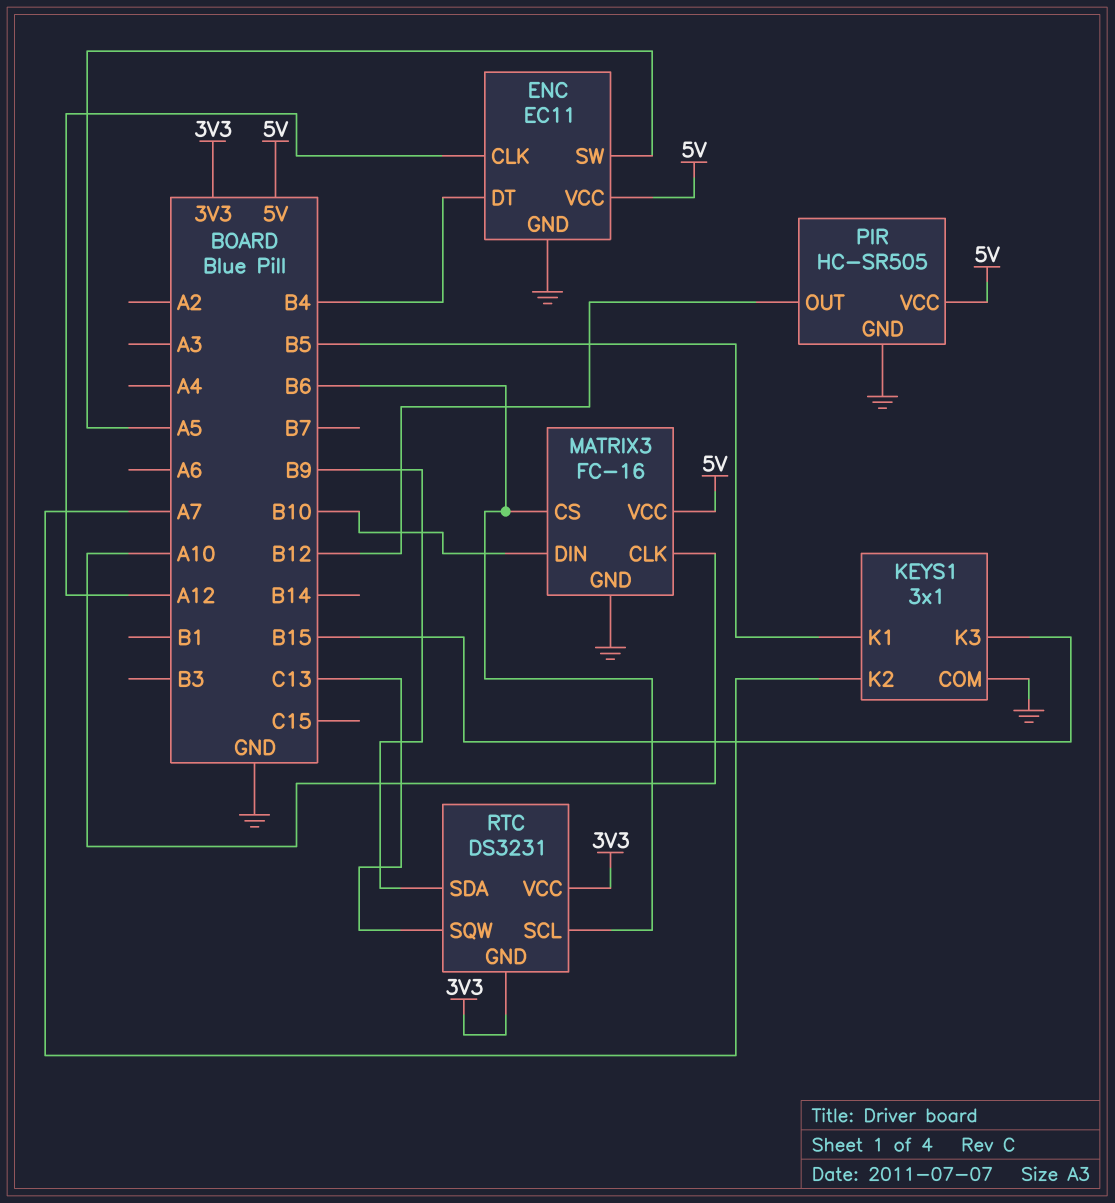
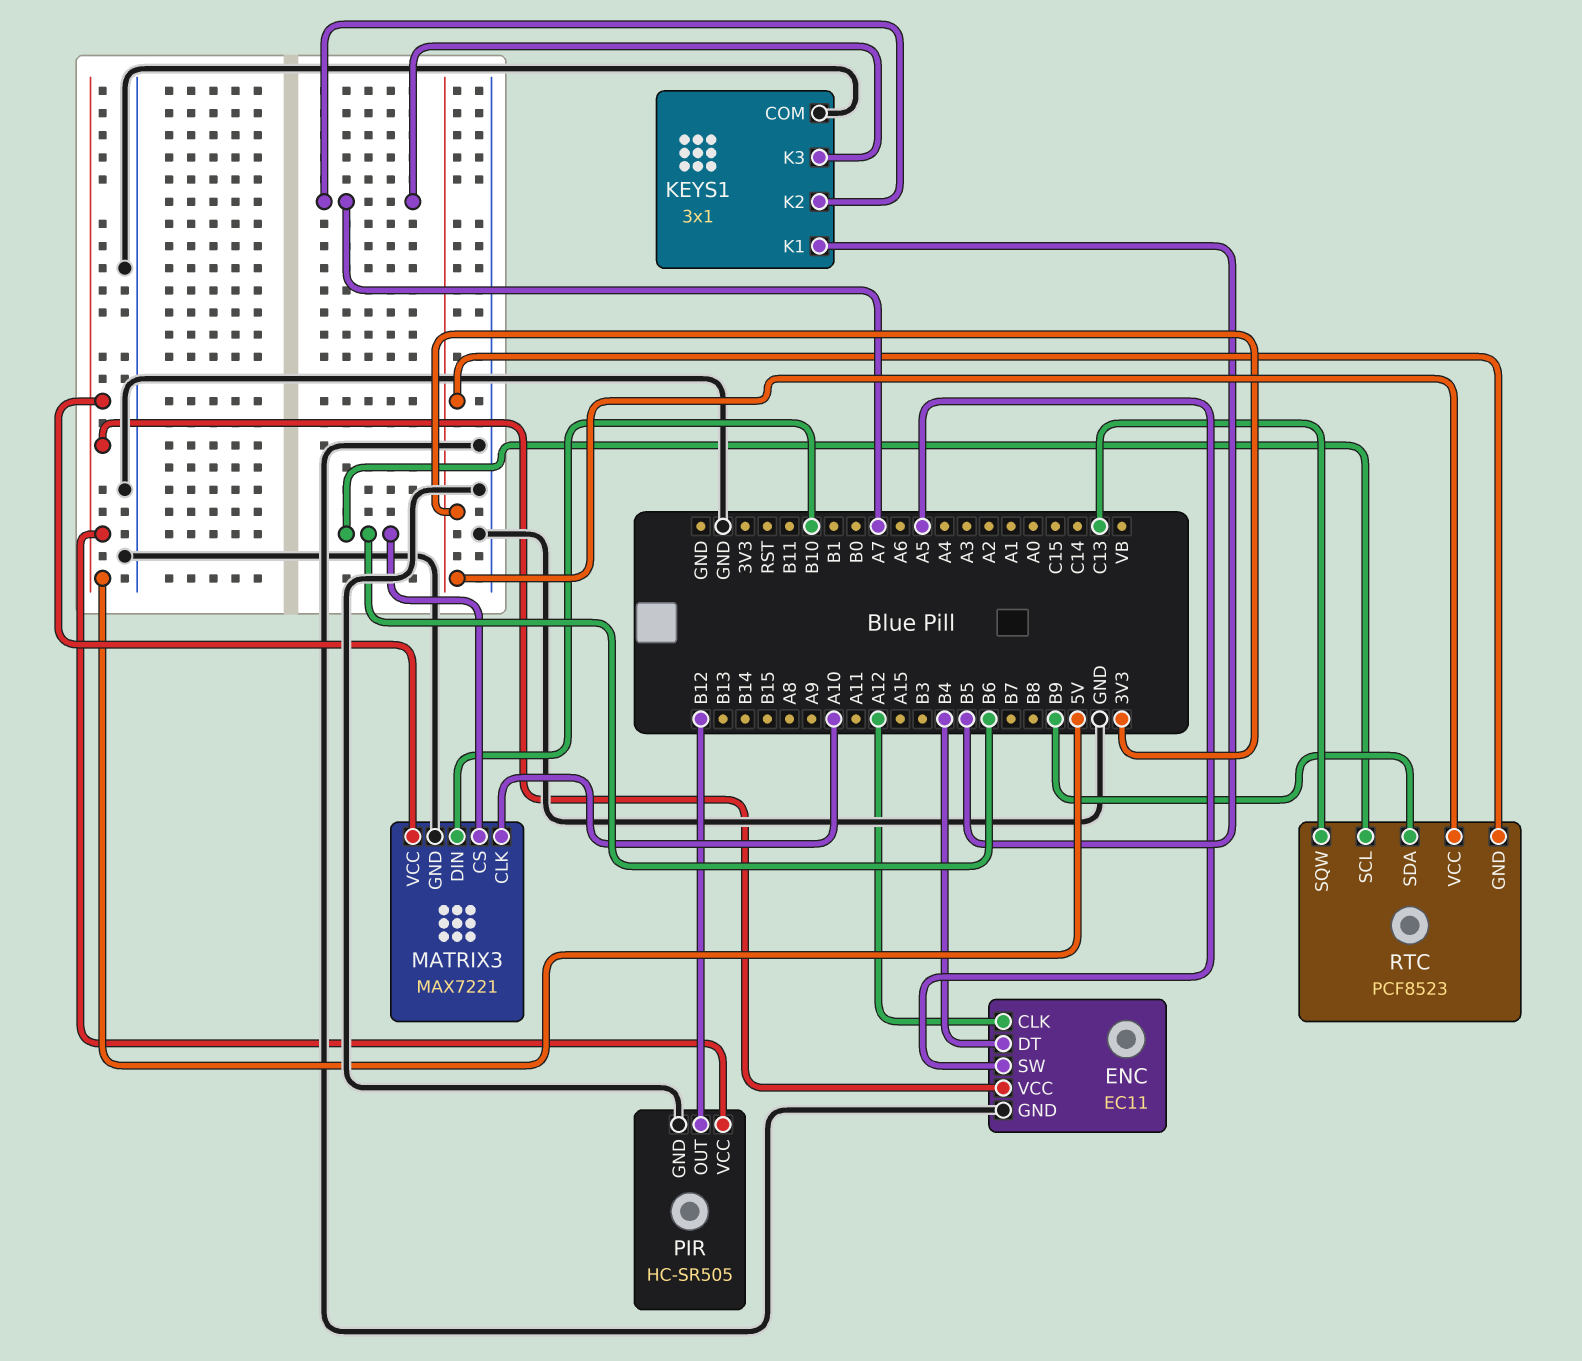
KEYS1 pin K3: B15 -> A7
MATRIX3: FC-16 -> MAX7221
RTC: DS3231 -> PCF8523

